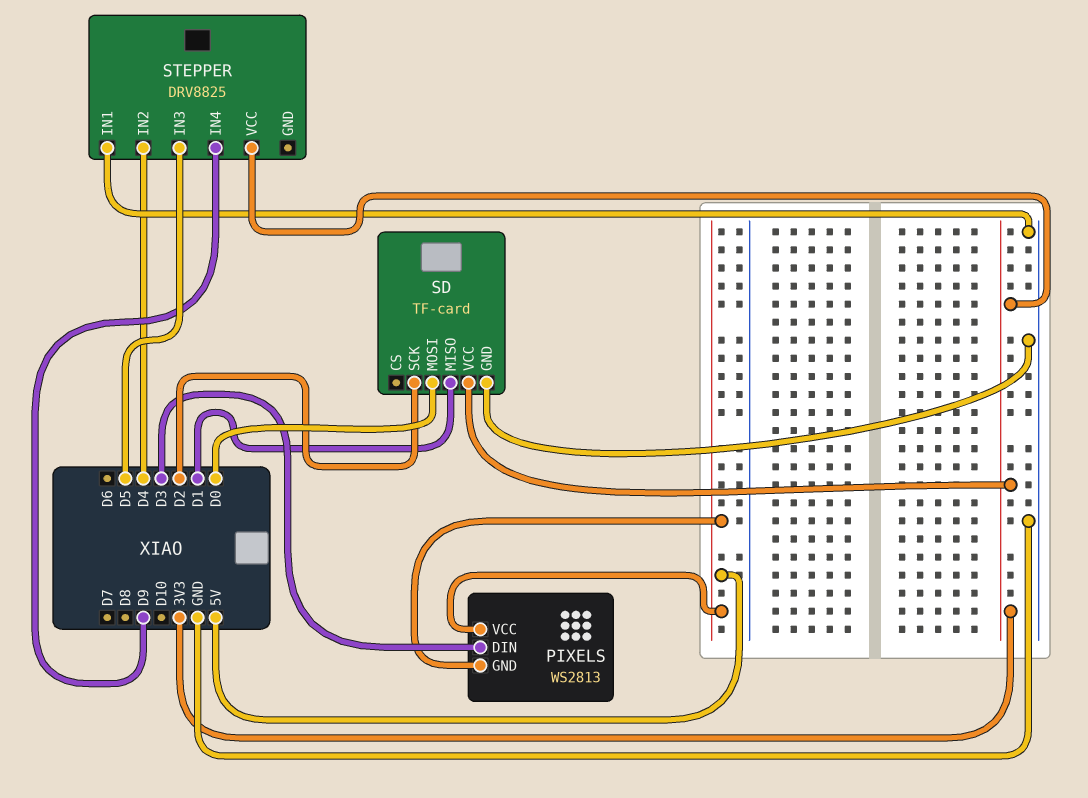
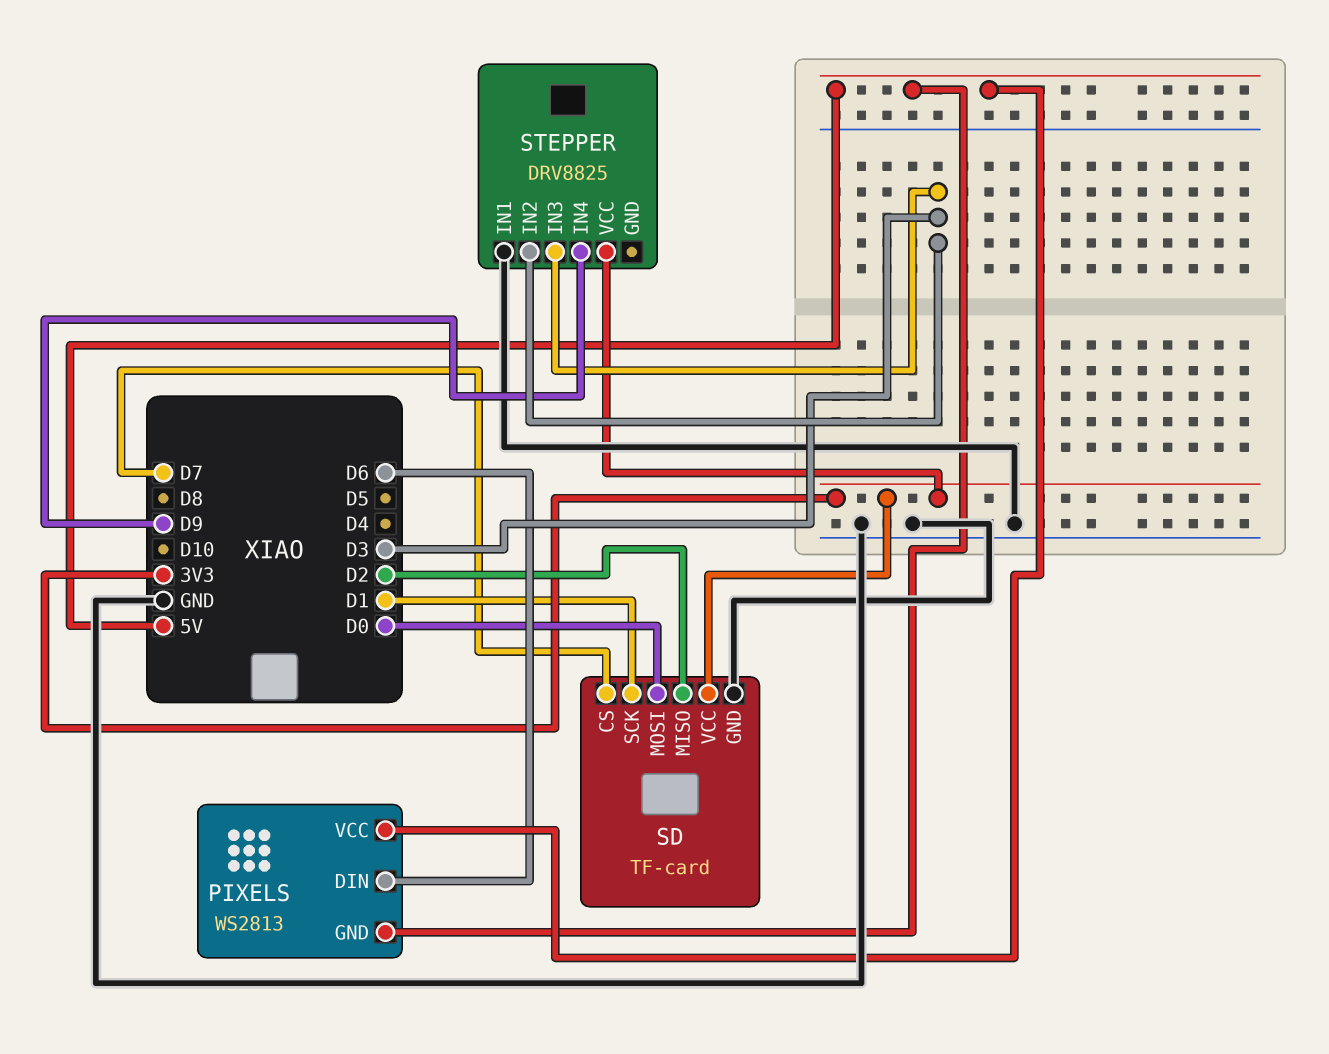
PIXELS pin DIN: D3 -> D6
SD pin CS: none -> D7
SD pin MISO: D1 -> D2
SD pin SCK: D2 -> D1
STEPPER pin IN2: D4 -> D3
STEPPER pin IN3: D5 -> D3

